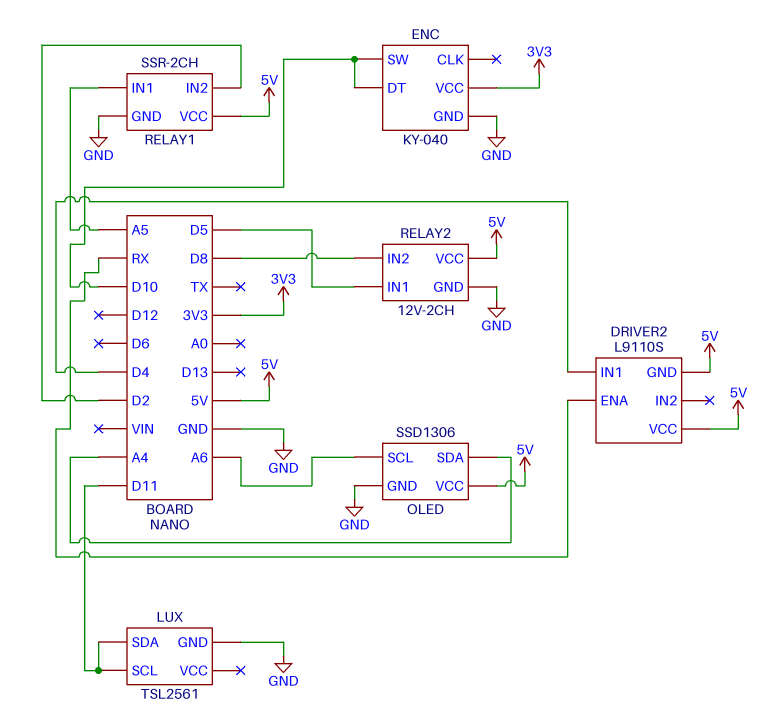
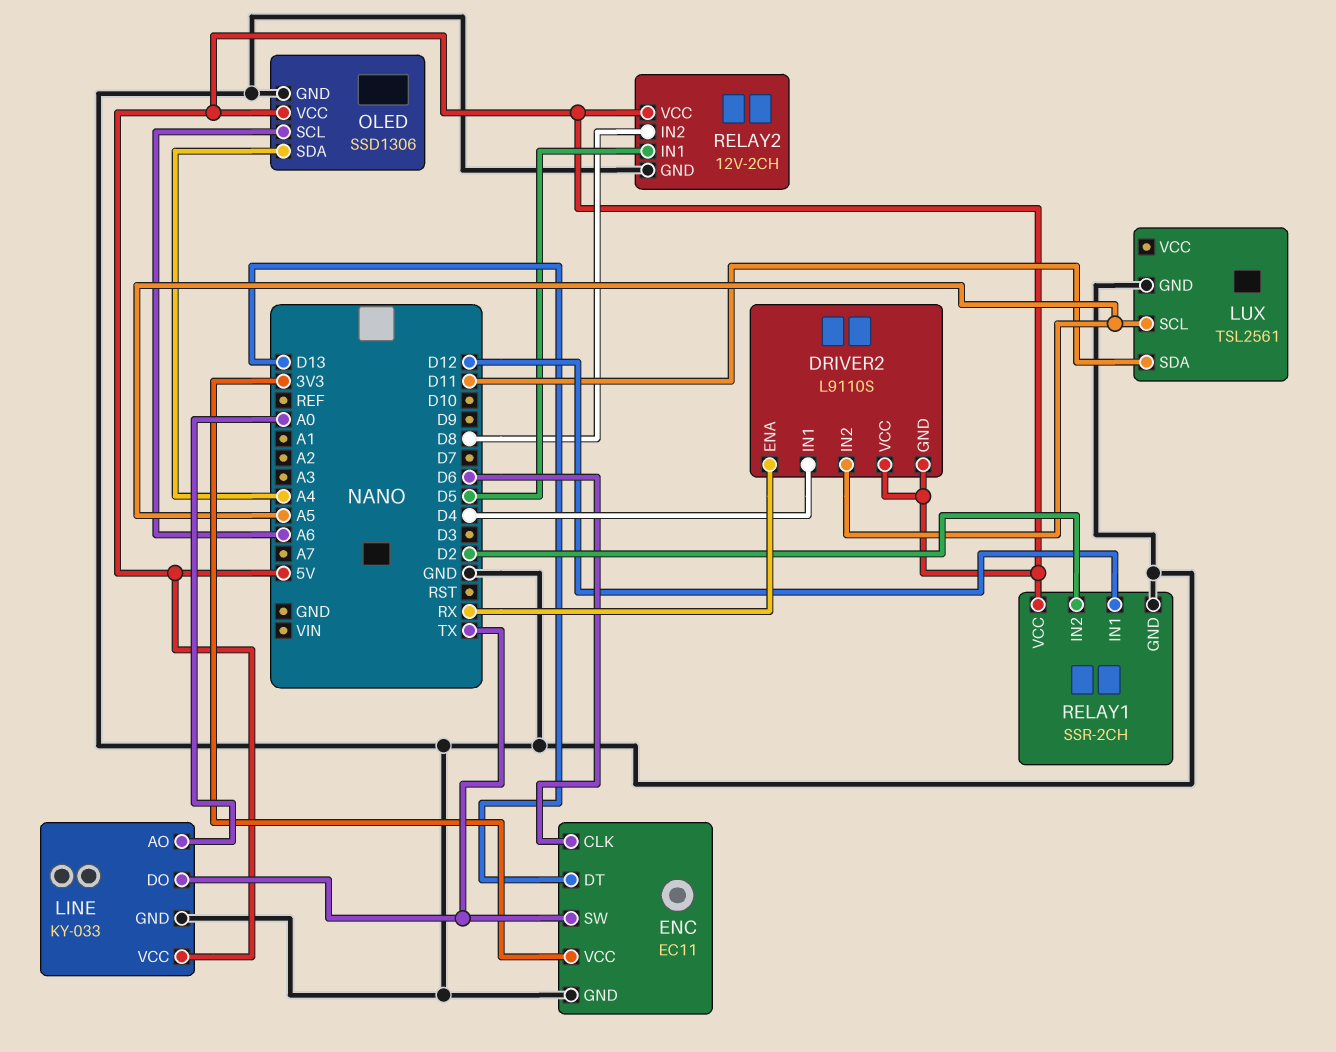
DRIVER2 pin IN2: none -> A5
ENC: KY-040 -> EC11
ENC pin CLK: none -> D6
ENC pin DT: D10 -> D13
ENC pin SW: D10 -> TX
LINE: none -> KY-033
LINE pin AO: none -> A0
LINE pin DO: none -> TX
LINE pin GND: none -> GND
LINE pin VCC: none -> 5V
LUX pin SCL: D11 -> A5
RELAY1 pin IN1: A5 -> D12

